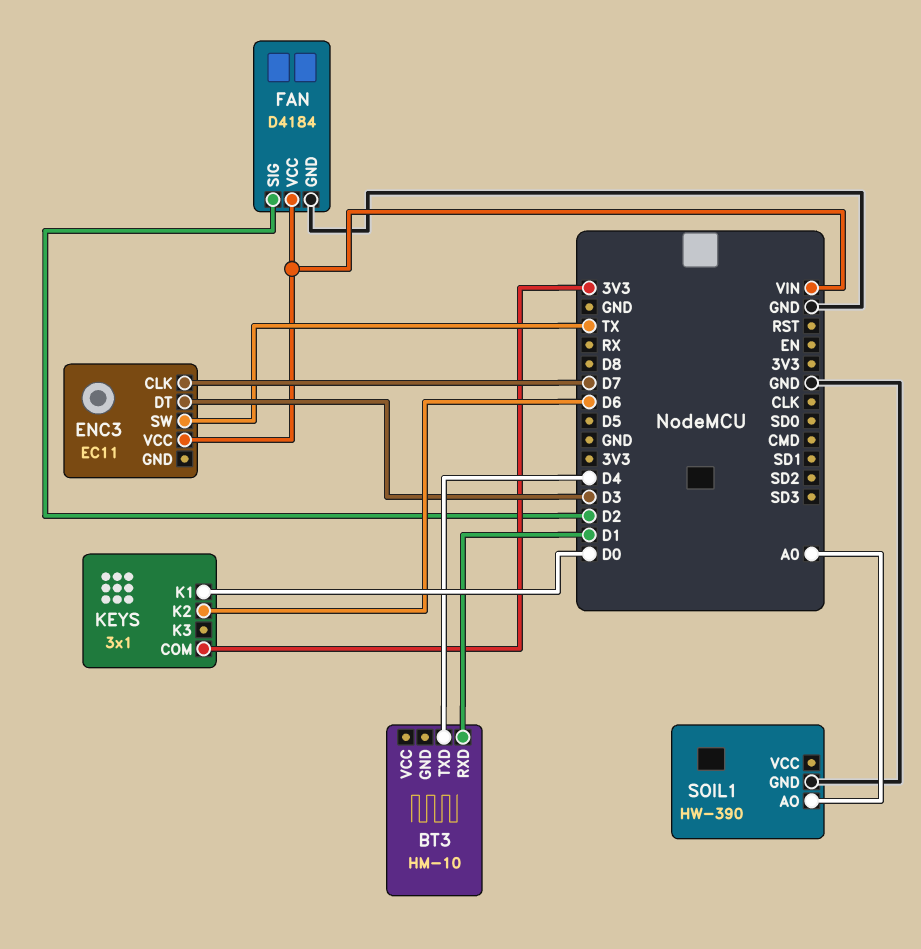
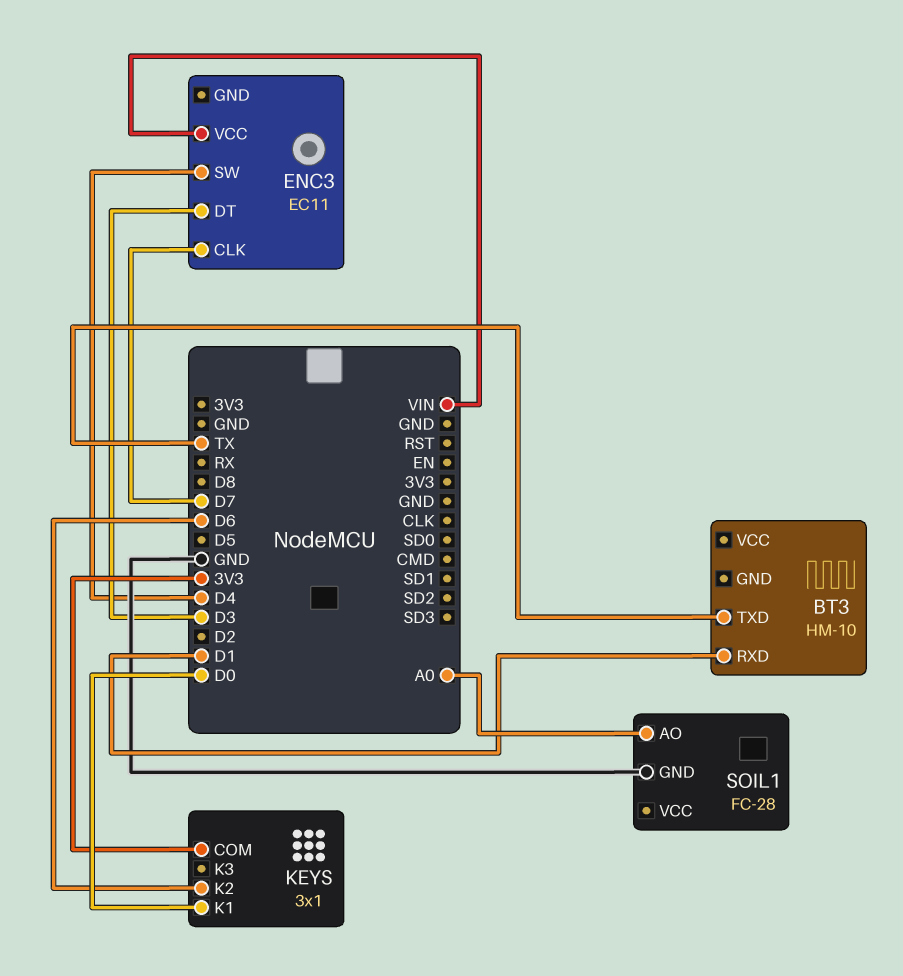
BT3 pin TXD: D4 -> TX
ENC3 pin SW: TX -> D4
FAN: D4184 -> none
FAN pin GND: GND -> none
FAN pin SIG: D2 -> none
FAN pin VCC: VIN -> none
SOIL1: HW-390 -> FC-28

